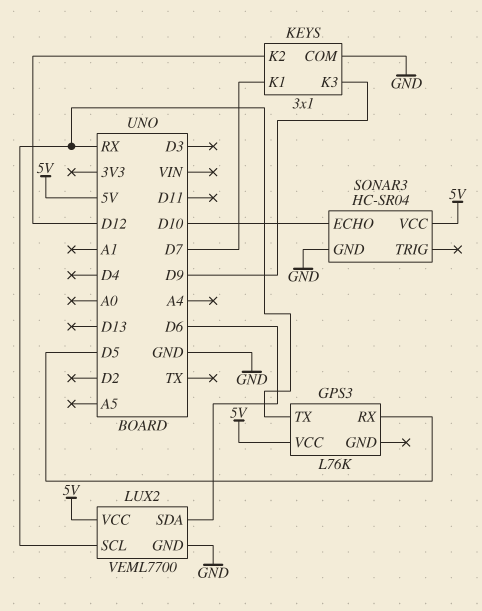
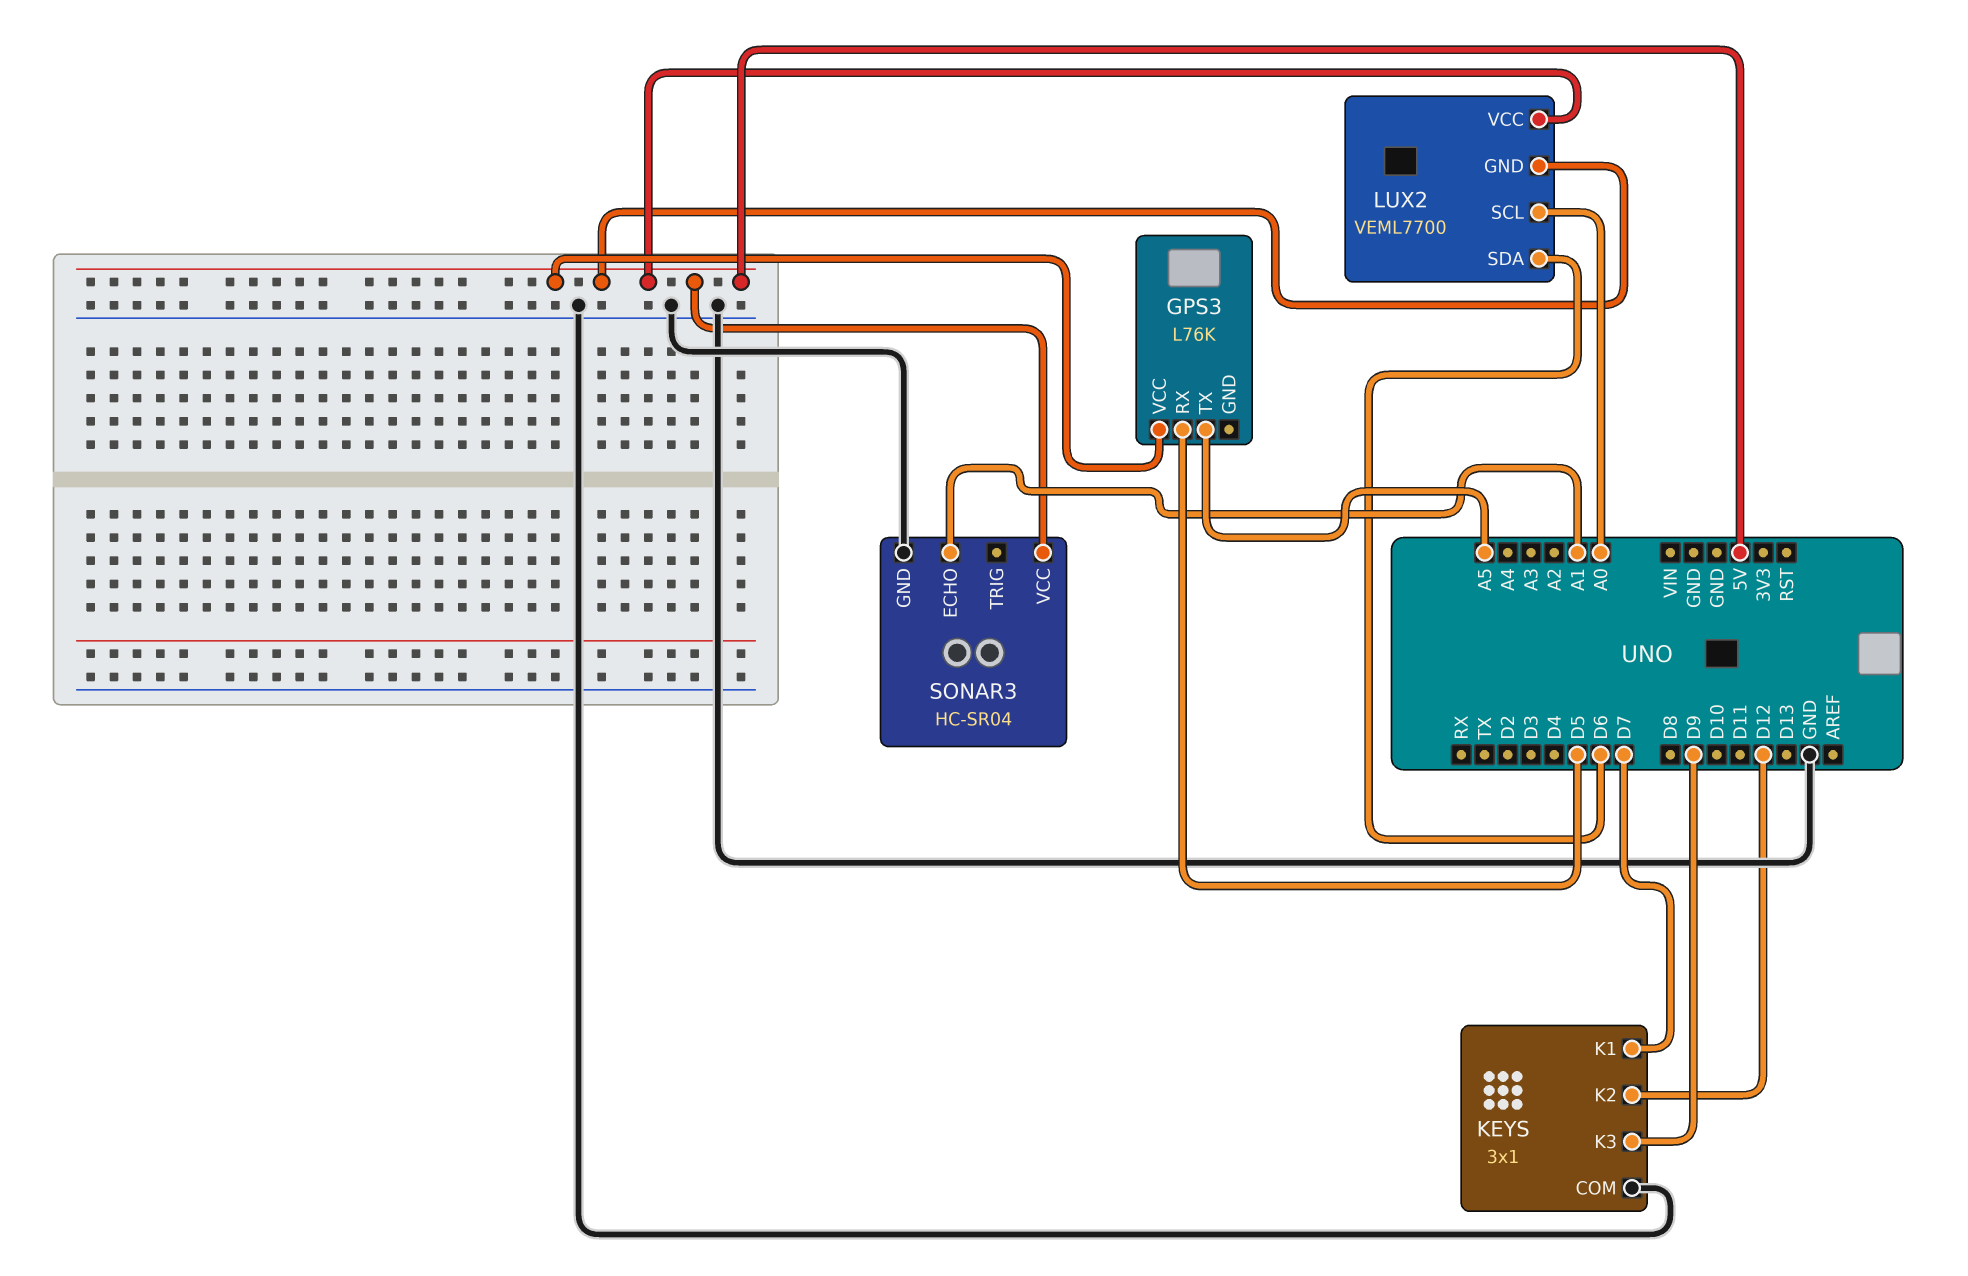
GPS3 pin TX: RX -> A5
LUX2 pin GND: GND -> 5V
LUX2 pin SCL: RX -> A0
SONAR3 pin ECHO: D10 -> A1

